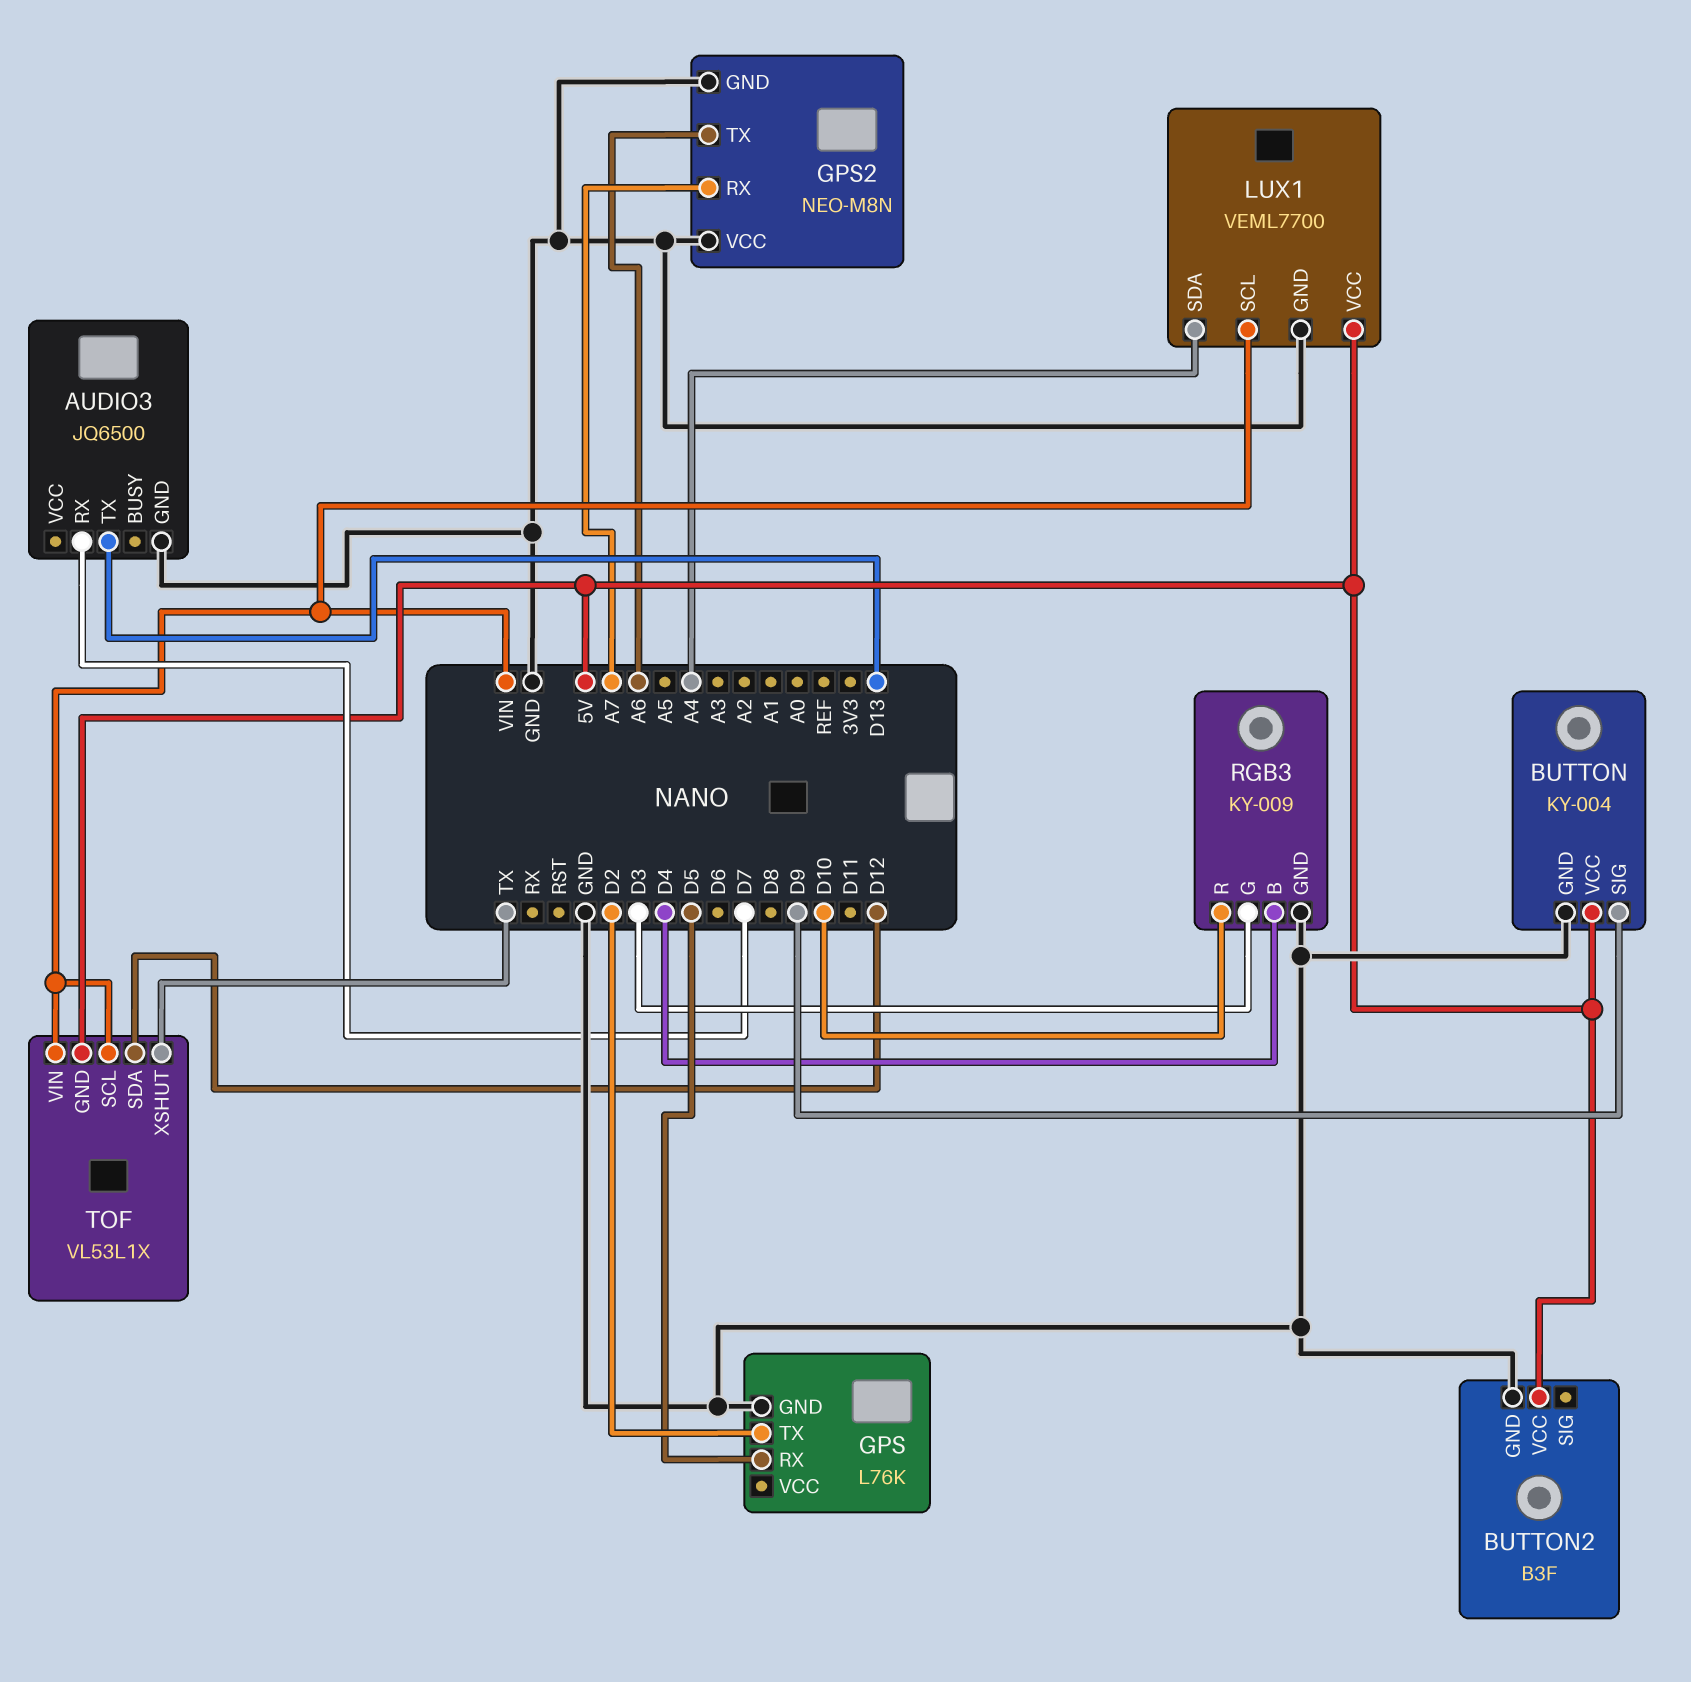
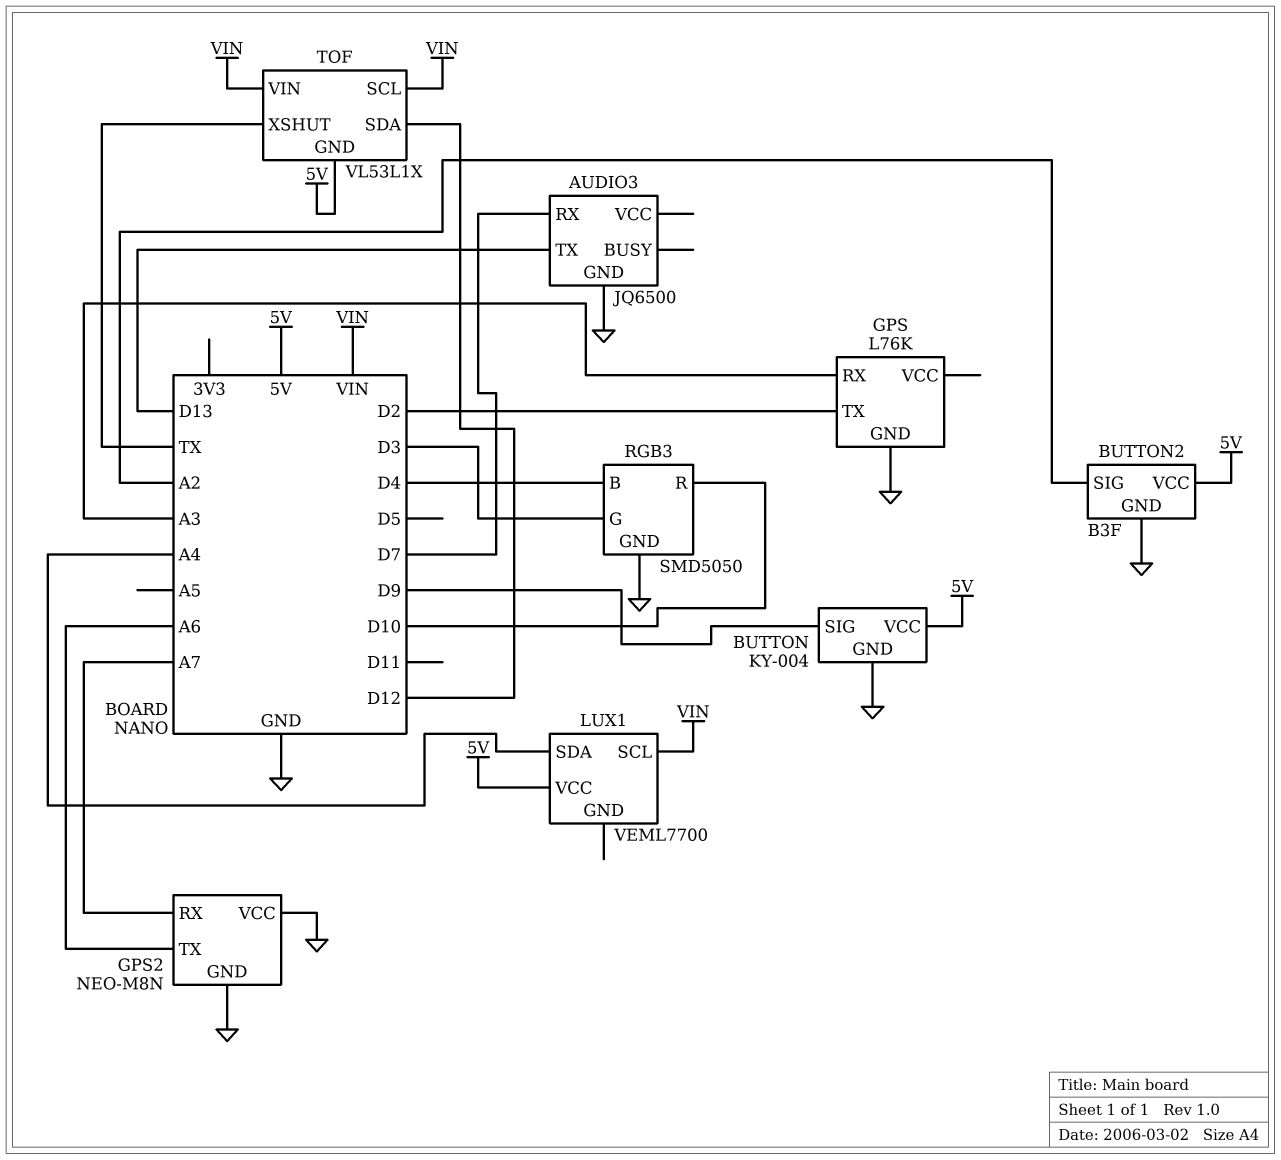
BUTTON2 pin SIG: none -> A2
GPS pin RX: D5 -> A3
LUX1 pin GND: GND -> none
RGB3: KY-009 -> SMD5050

